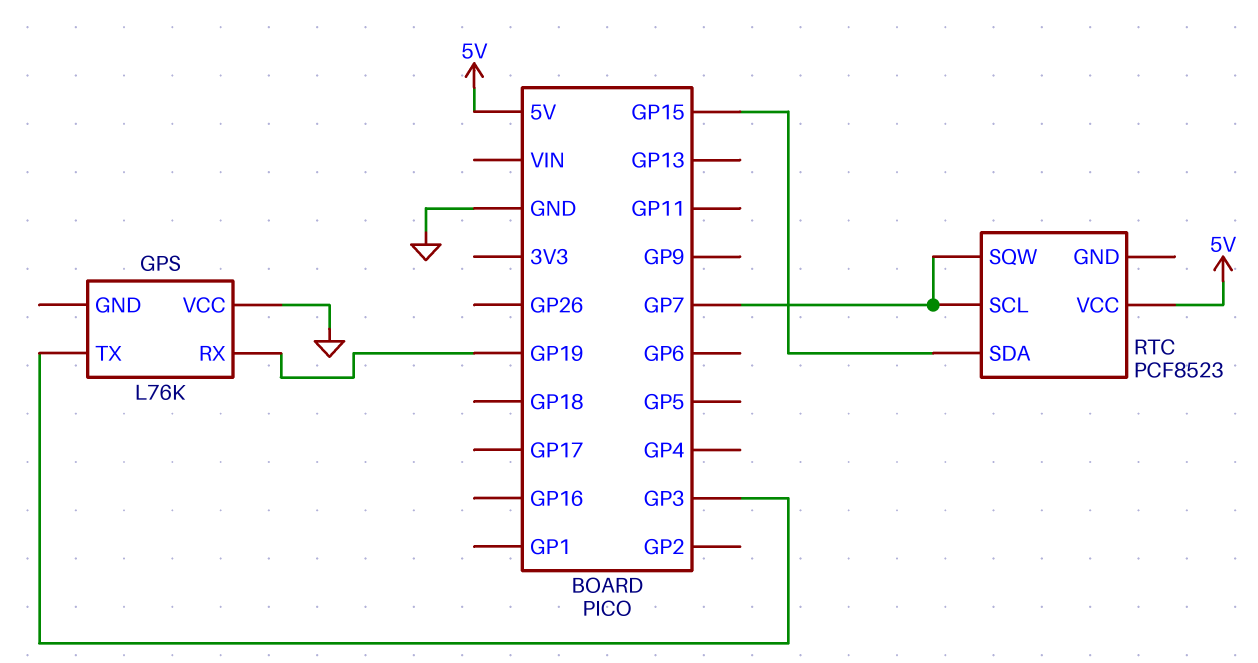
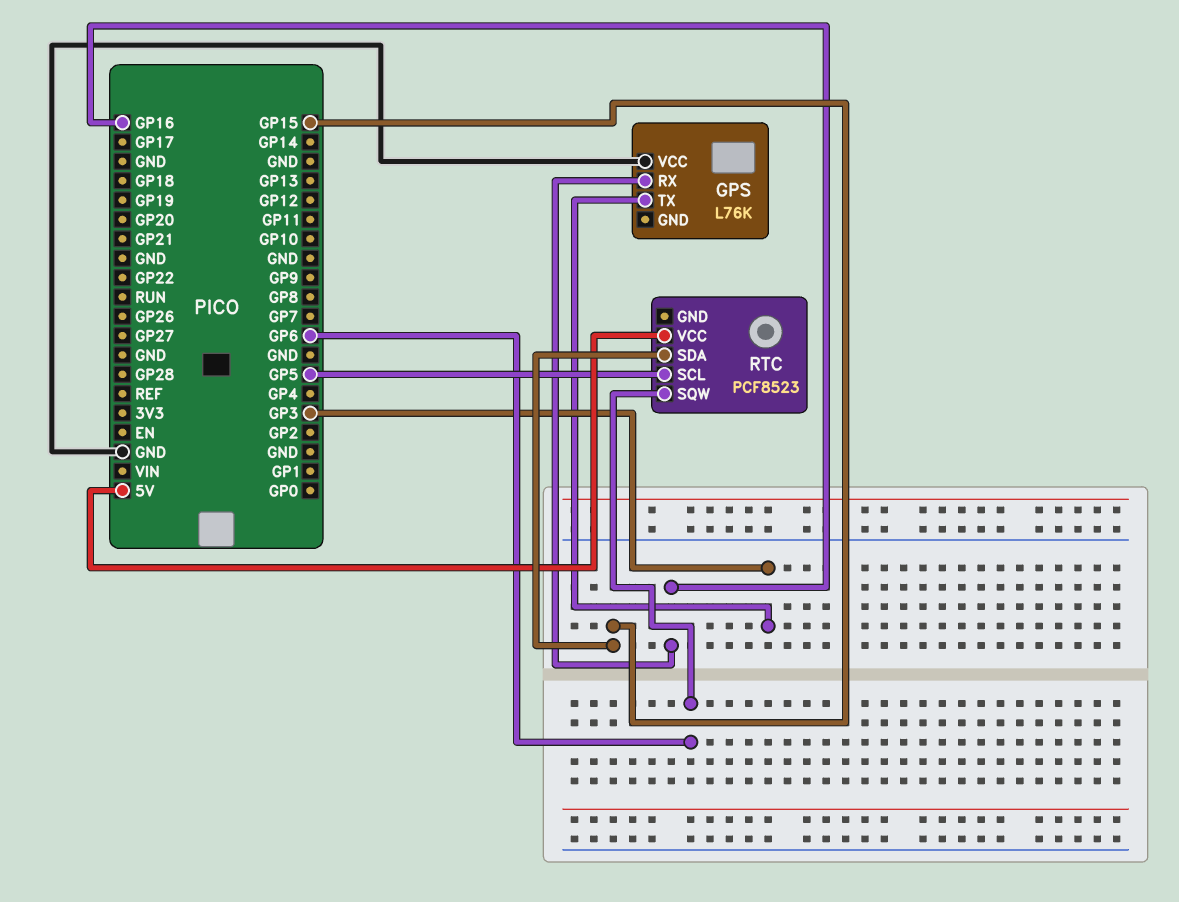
GPS pin RX: GP19 -> GP16
RTC pin SCL: GP7 -> GP5
RTC pin SQW: GP7 -> GP6

